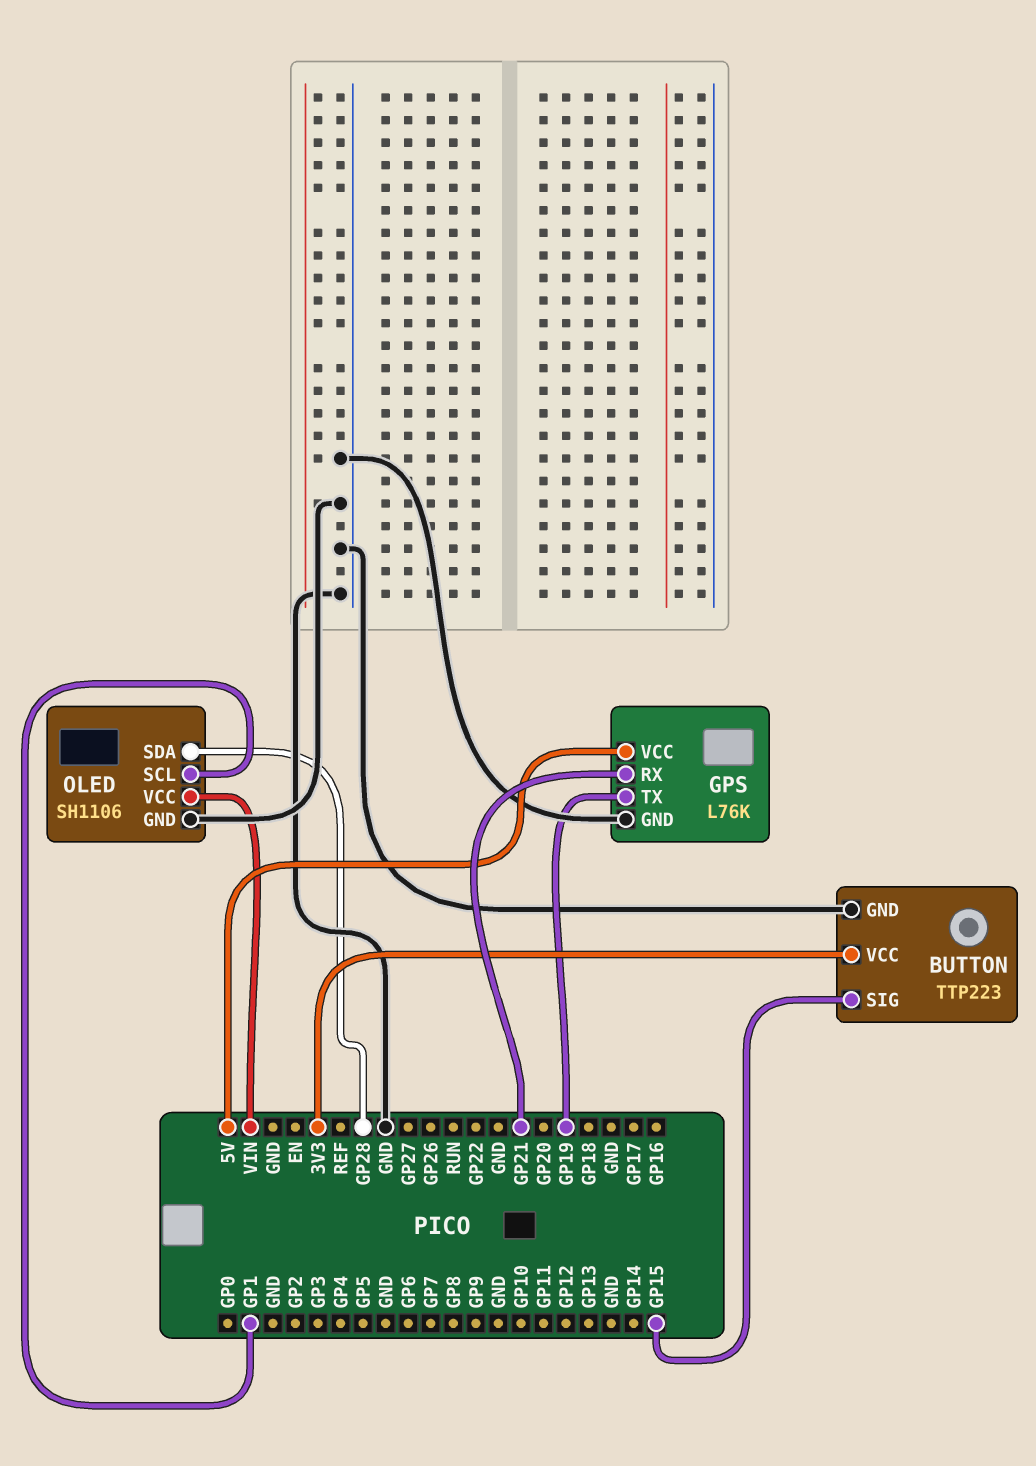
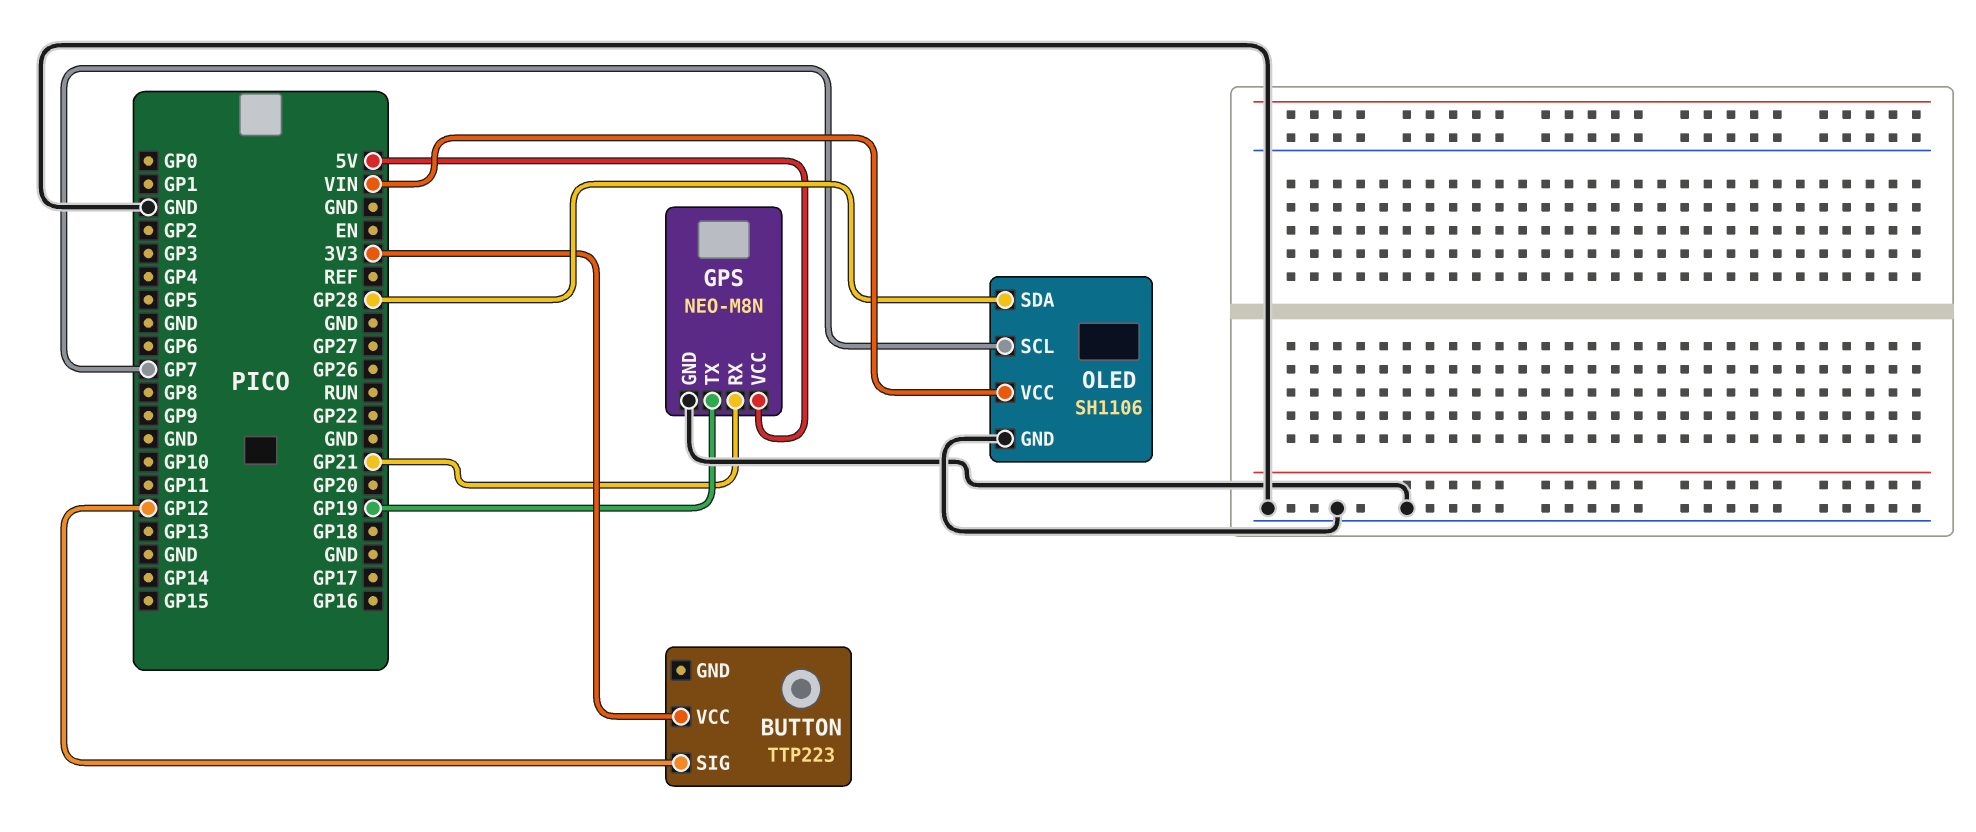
BUTTON pin GND: GND -> none
BUTTON pin SIG: GP15 -> GP12
GPS: L76K -> NEO-M8N
OLED pin SCL: GP1 -> GP7

